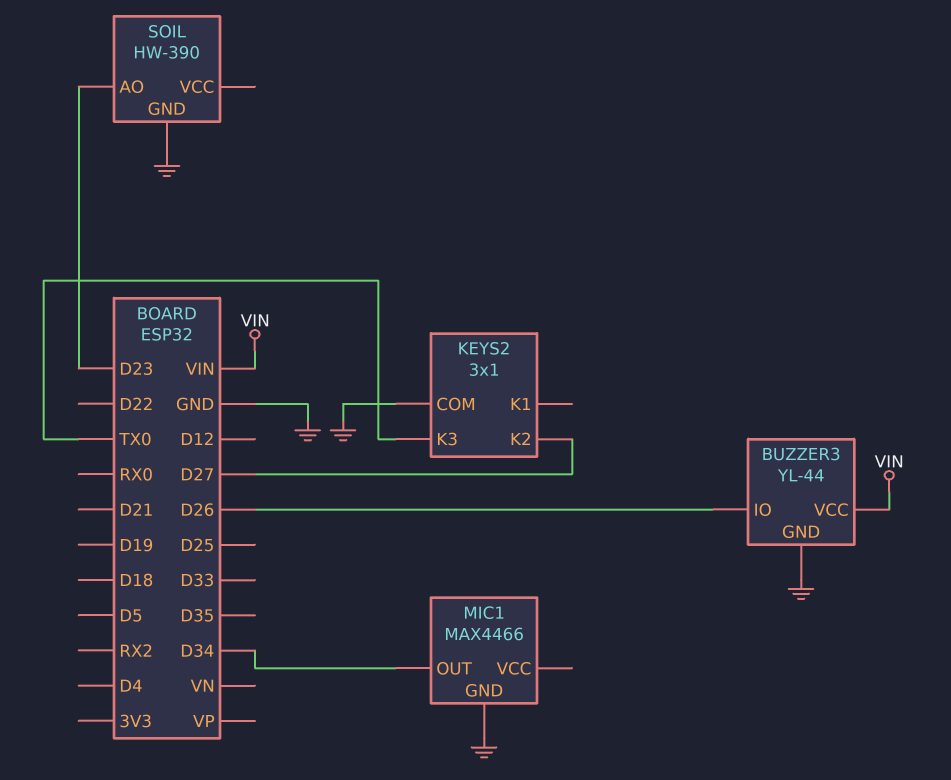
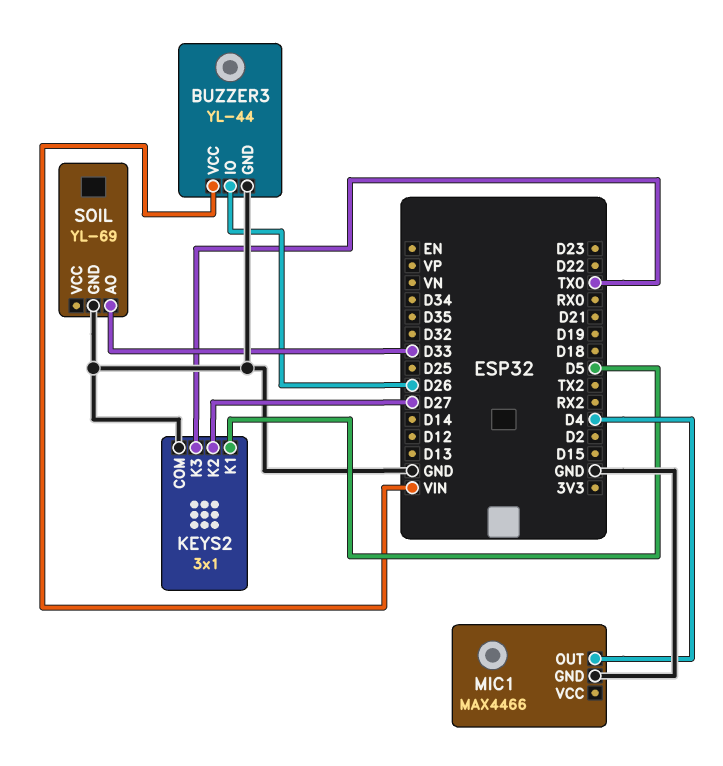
KEYS2 pin K1: none -> D5
MIC1 pin OUT: D34 -> D4
SOIL: HW-390 -> YL-69
SOIL pin AO: D23 -> D33

